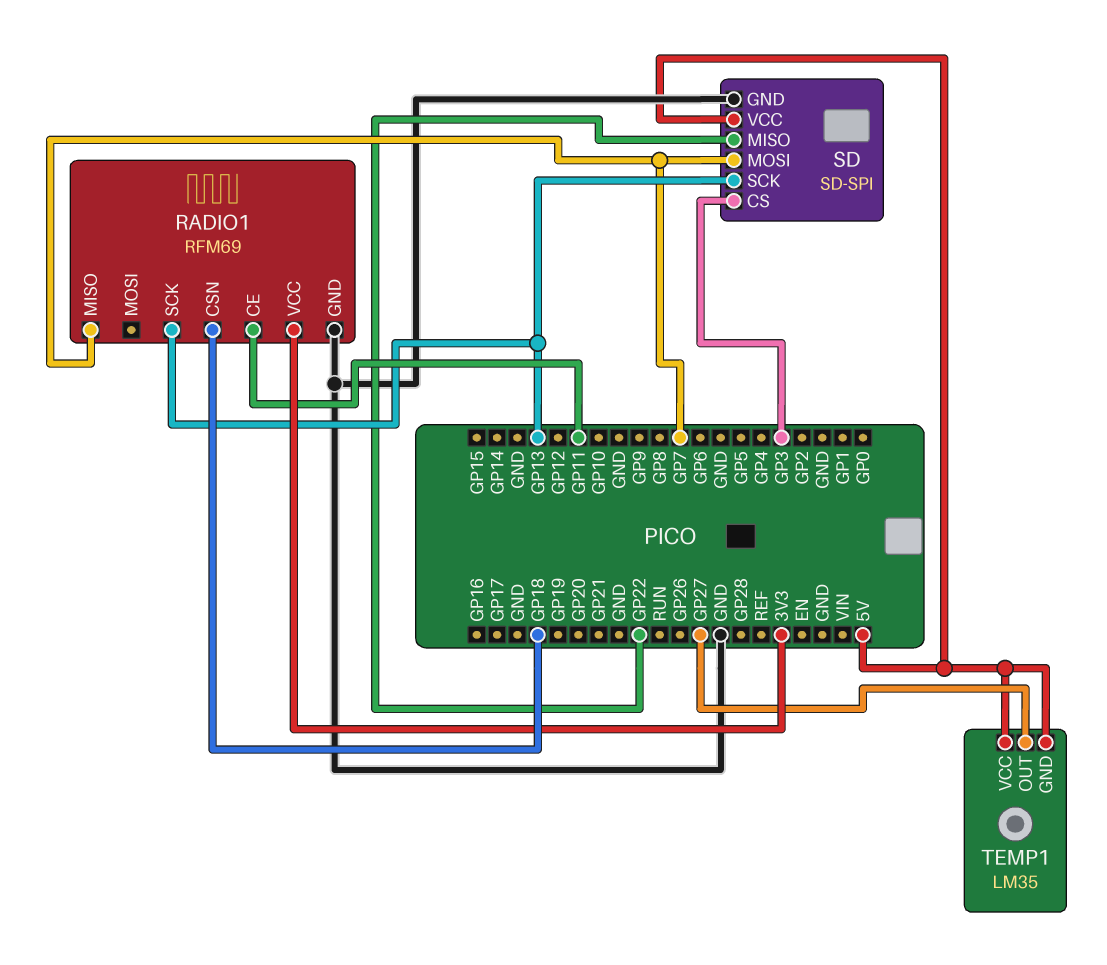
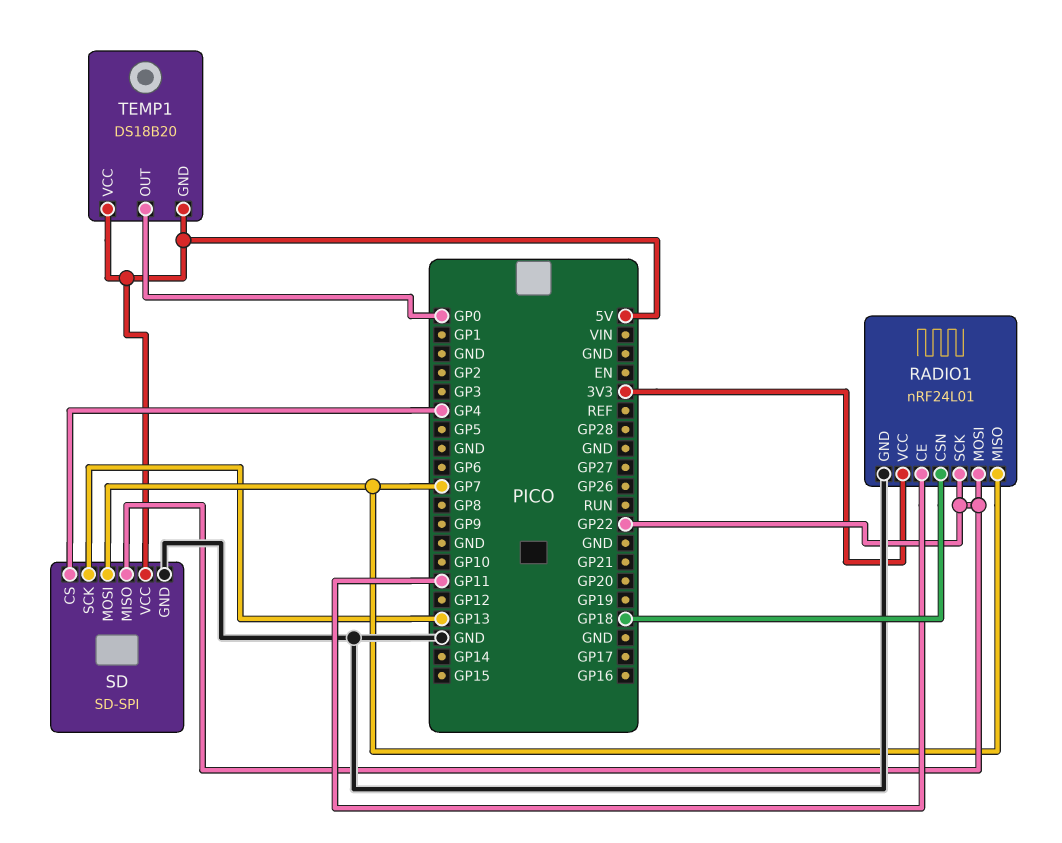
RADIO1: RFM69 -> nRF24L01
RADIO1 pin MOSI: none -> GP22
RADIO1 pin SCK: GP13 -> GP22
SD pin CS: GP3 -> GP4
TEMP1: LM35 -> DS18B20
TEMP1 pin OUT: GP27 -> GP0

